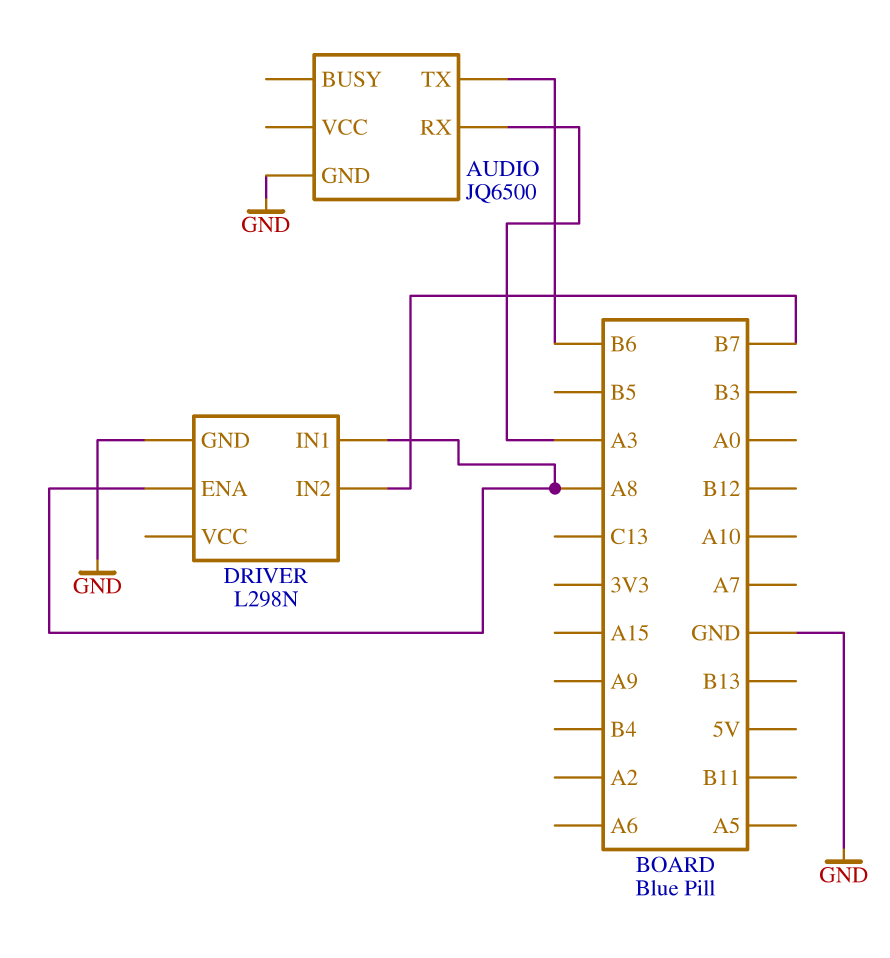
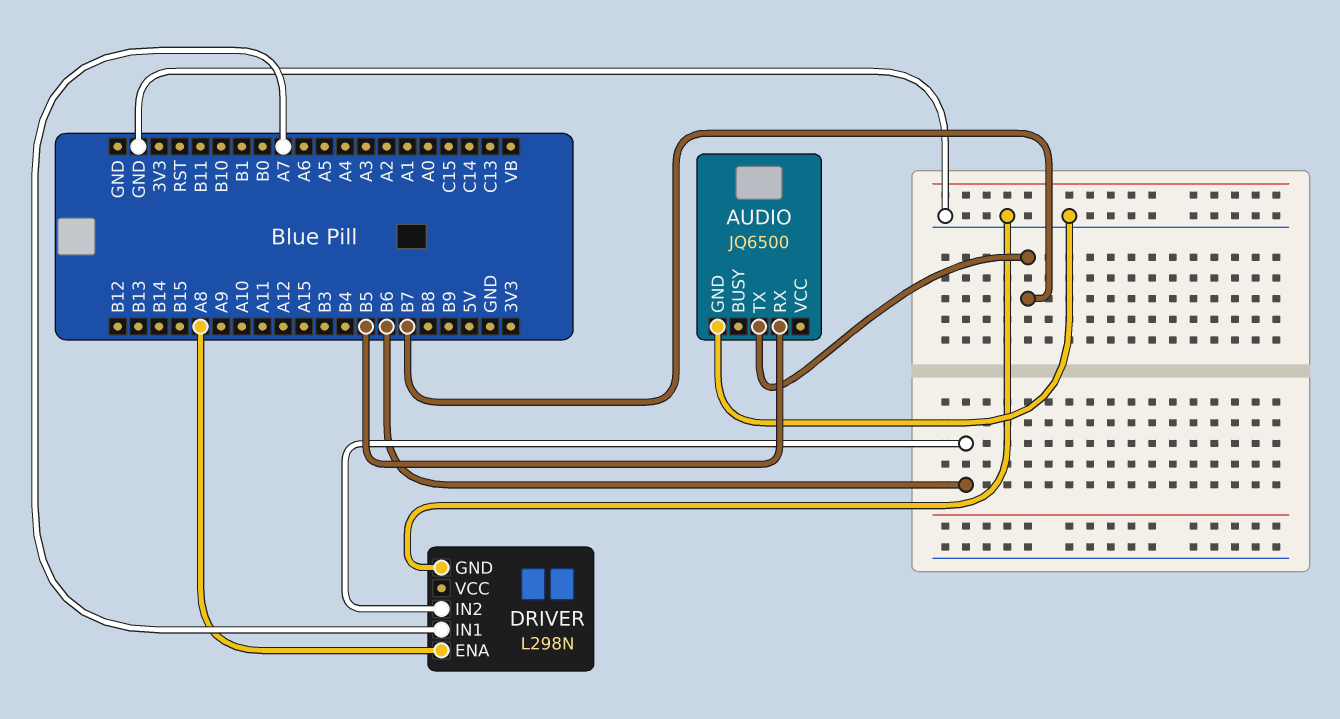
AUDIO pin RX: A3 -> B5
AUDIO pin TX: B6 -> B7
DRIVER pin IN1: A8 -> A7
DRIVER pin IN2: B7 -> B6

